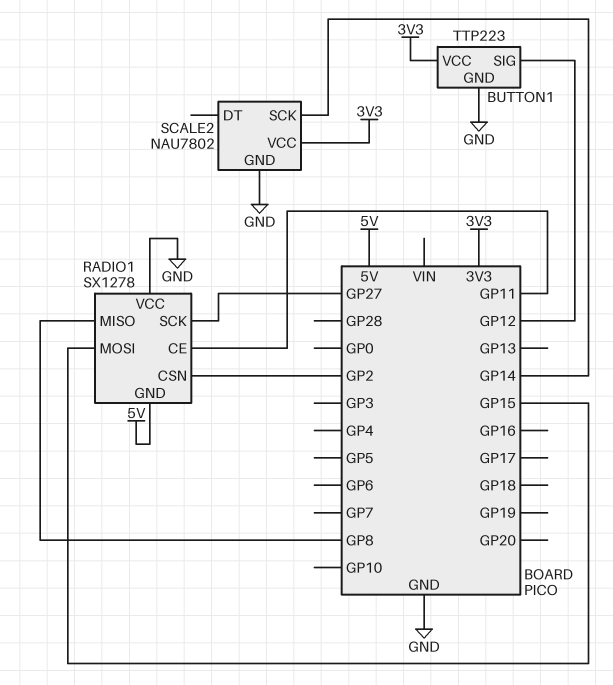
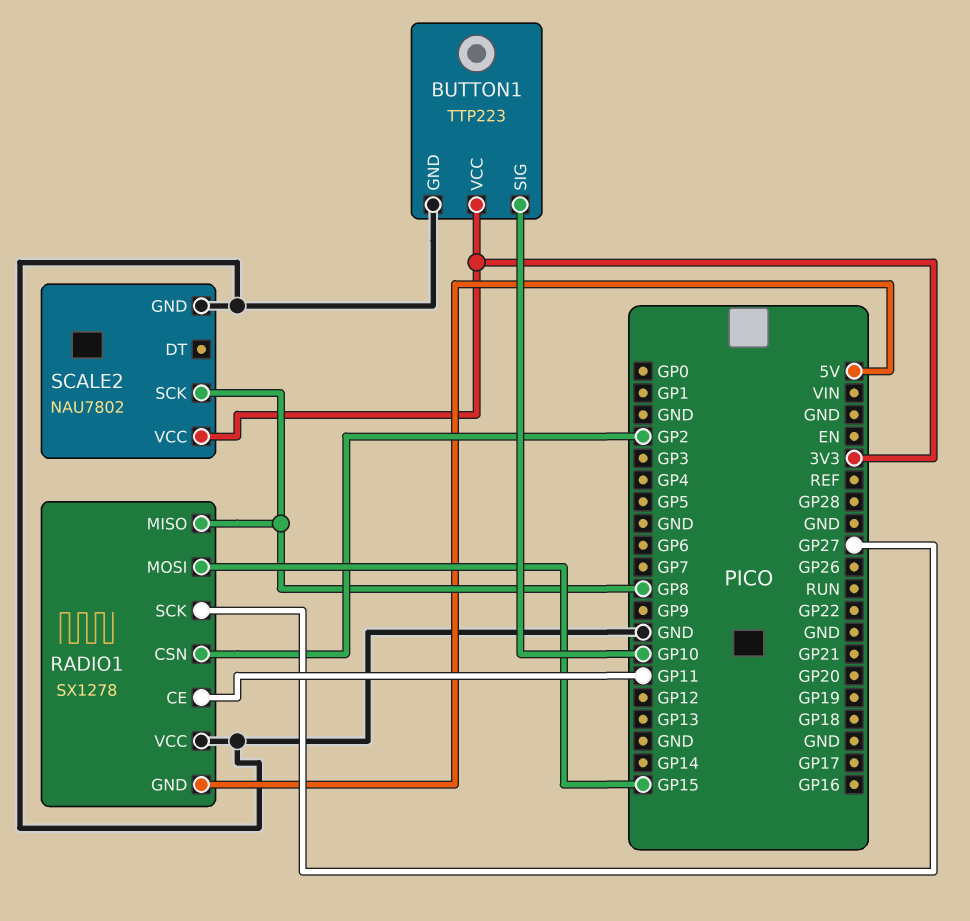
BUTTON1 pin SIG: GP12 -> GP10
SCALE2 pin SCK: GP14 -> GP8

